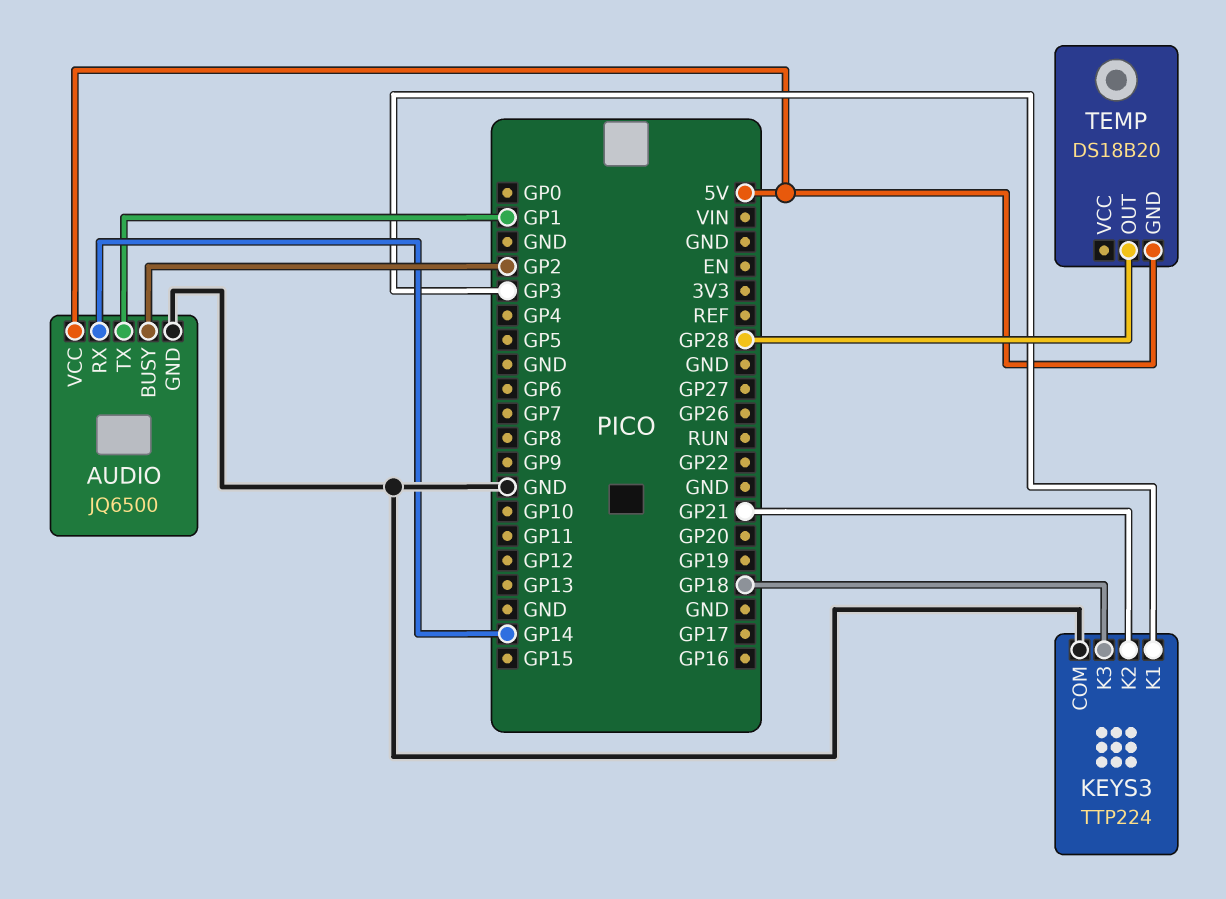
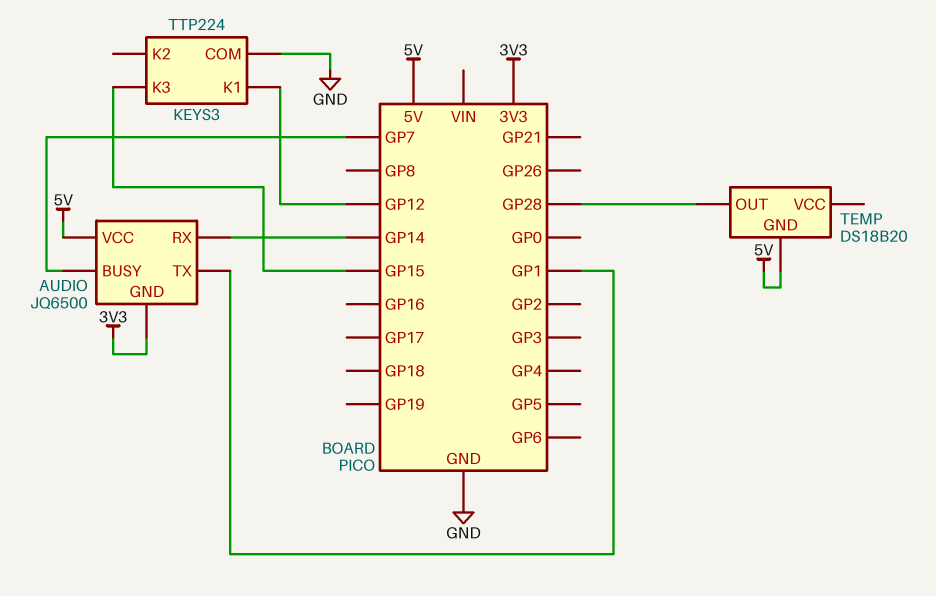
AUDIO pin BUSY: GP2 -> GP7
AUDIO pin GND: GND -> 3V3
KEYS3 pin K1: GP3 -> GP12
KEYS3 pin K2: GP21 -> none
KEYS3 pin K3: GP18 -> GP15

